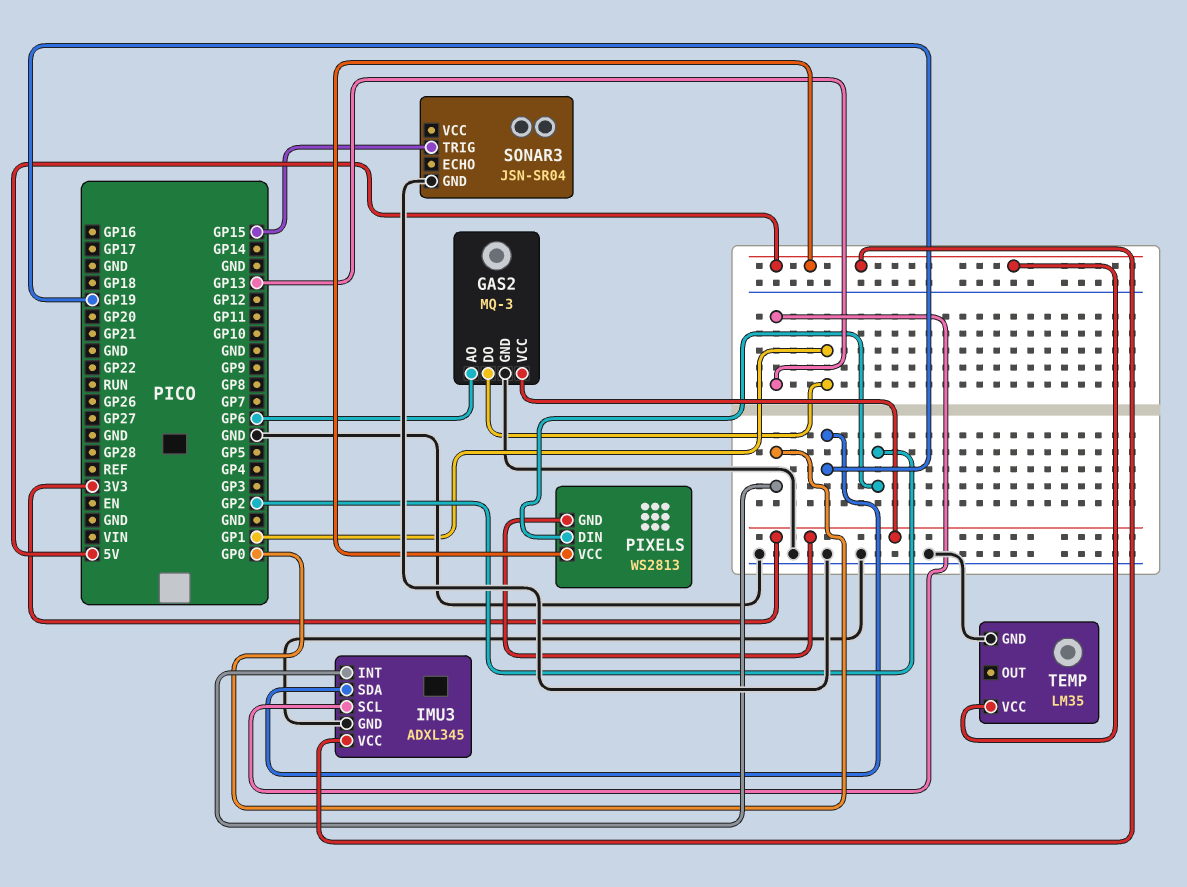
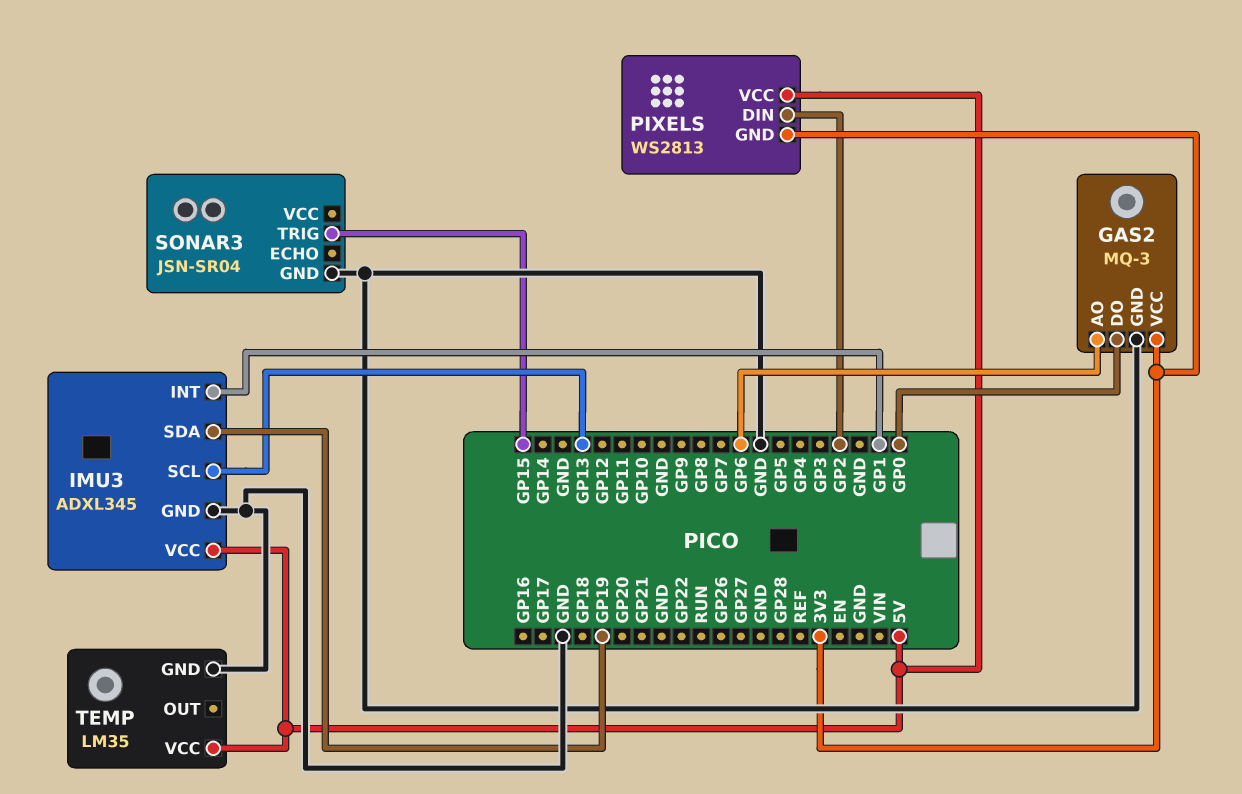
GAS2 pin DO: GP1 -> GP0
IMU3 pin INT: GP0 -> GP1

